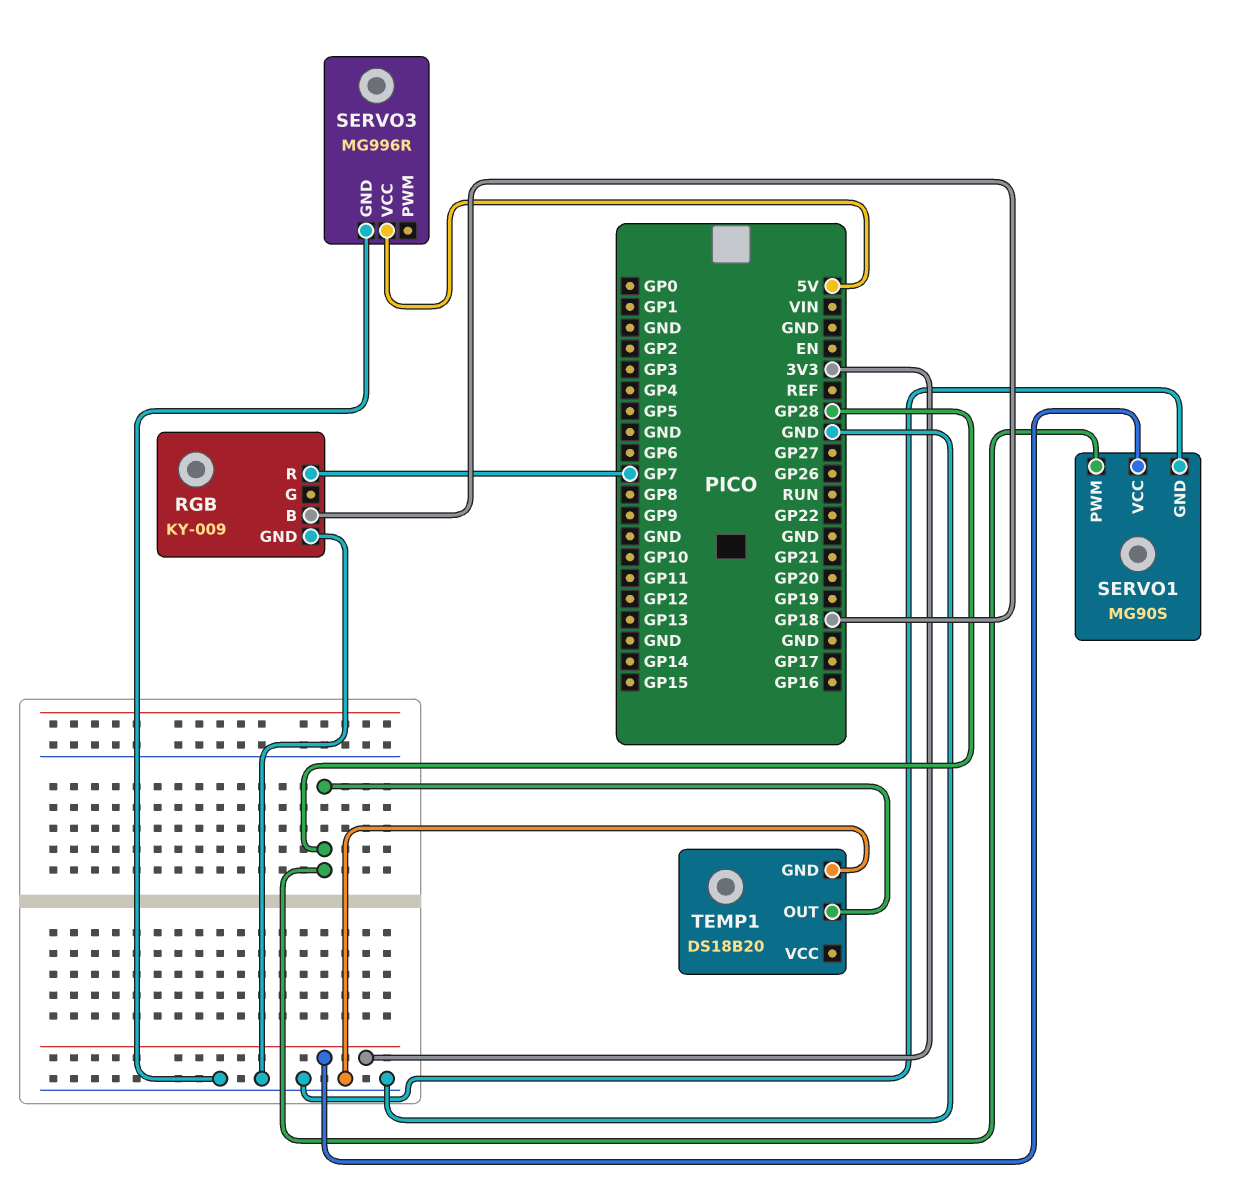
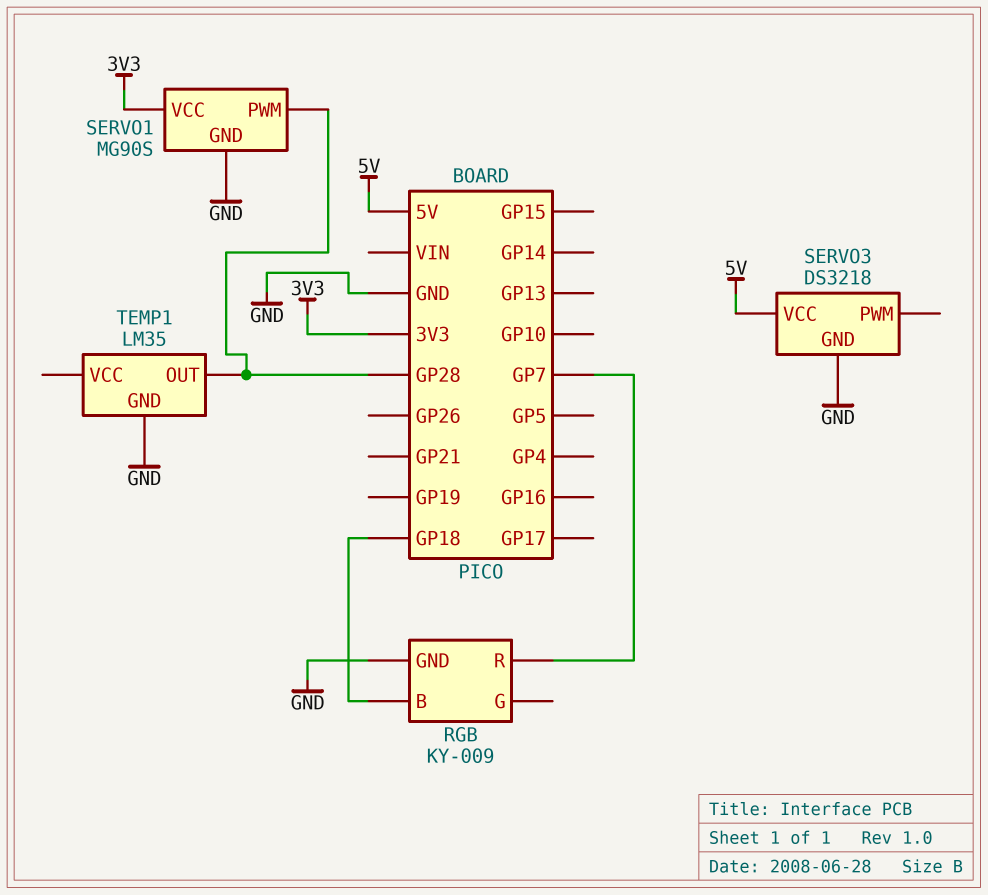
SERVO3: MG996R -> DS3218
TEMP1: DS18B20 -> LM35

